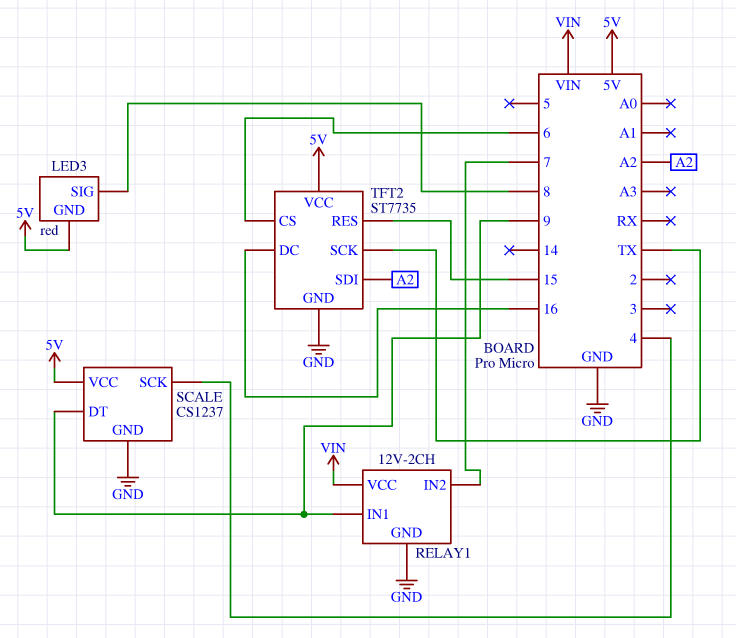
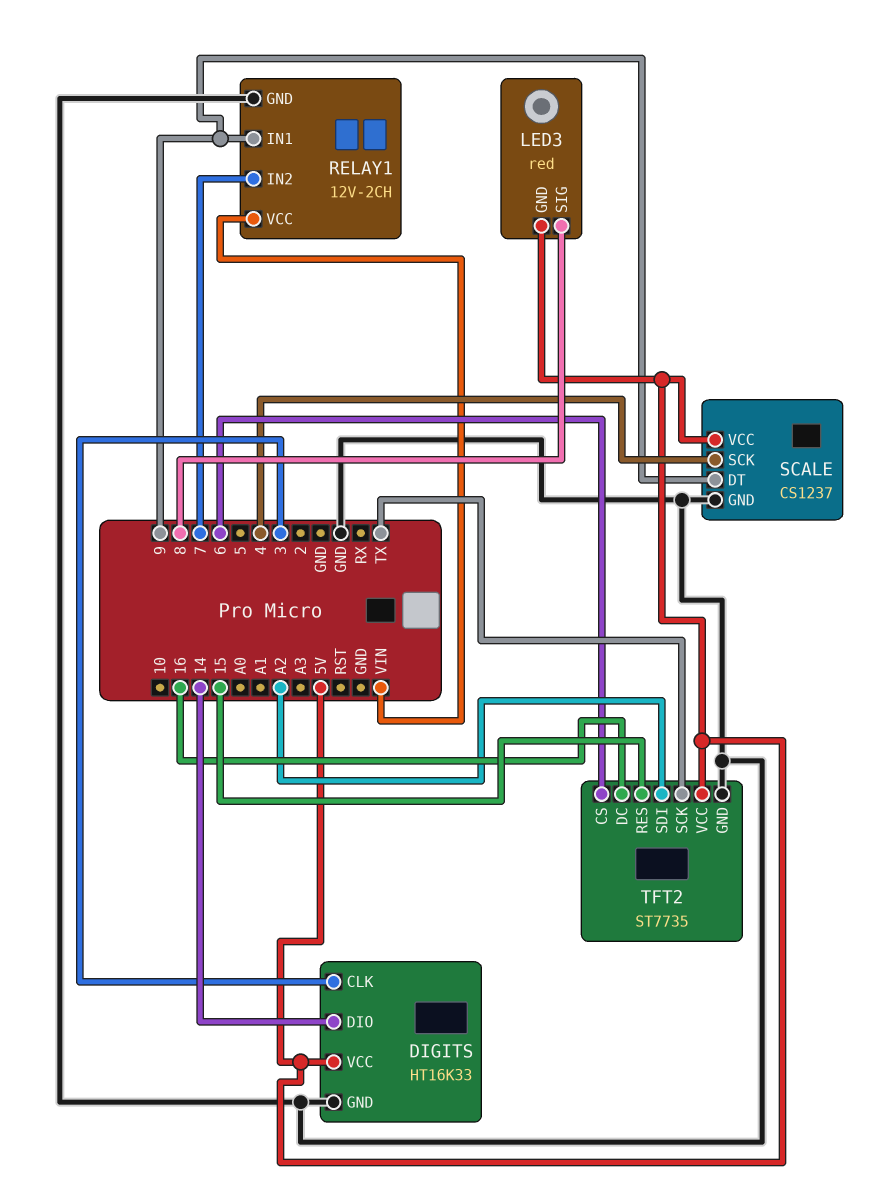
DIGITS: none -> HT16K33
DIGITS pin CLK: none -> 3
DIGITS pin DIO: none -> 14
DIGITS pin GND: none -> GND
DIGITS pin VCC: none -> 5V

